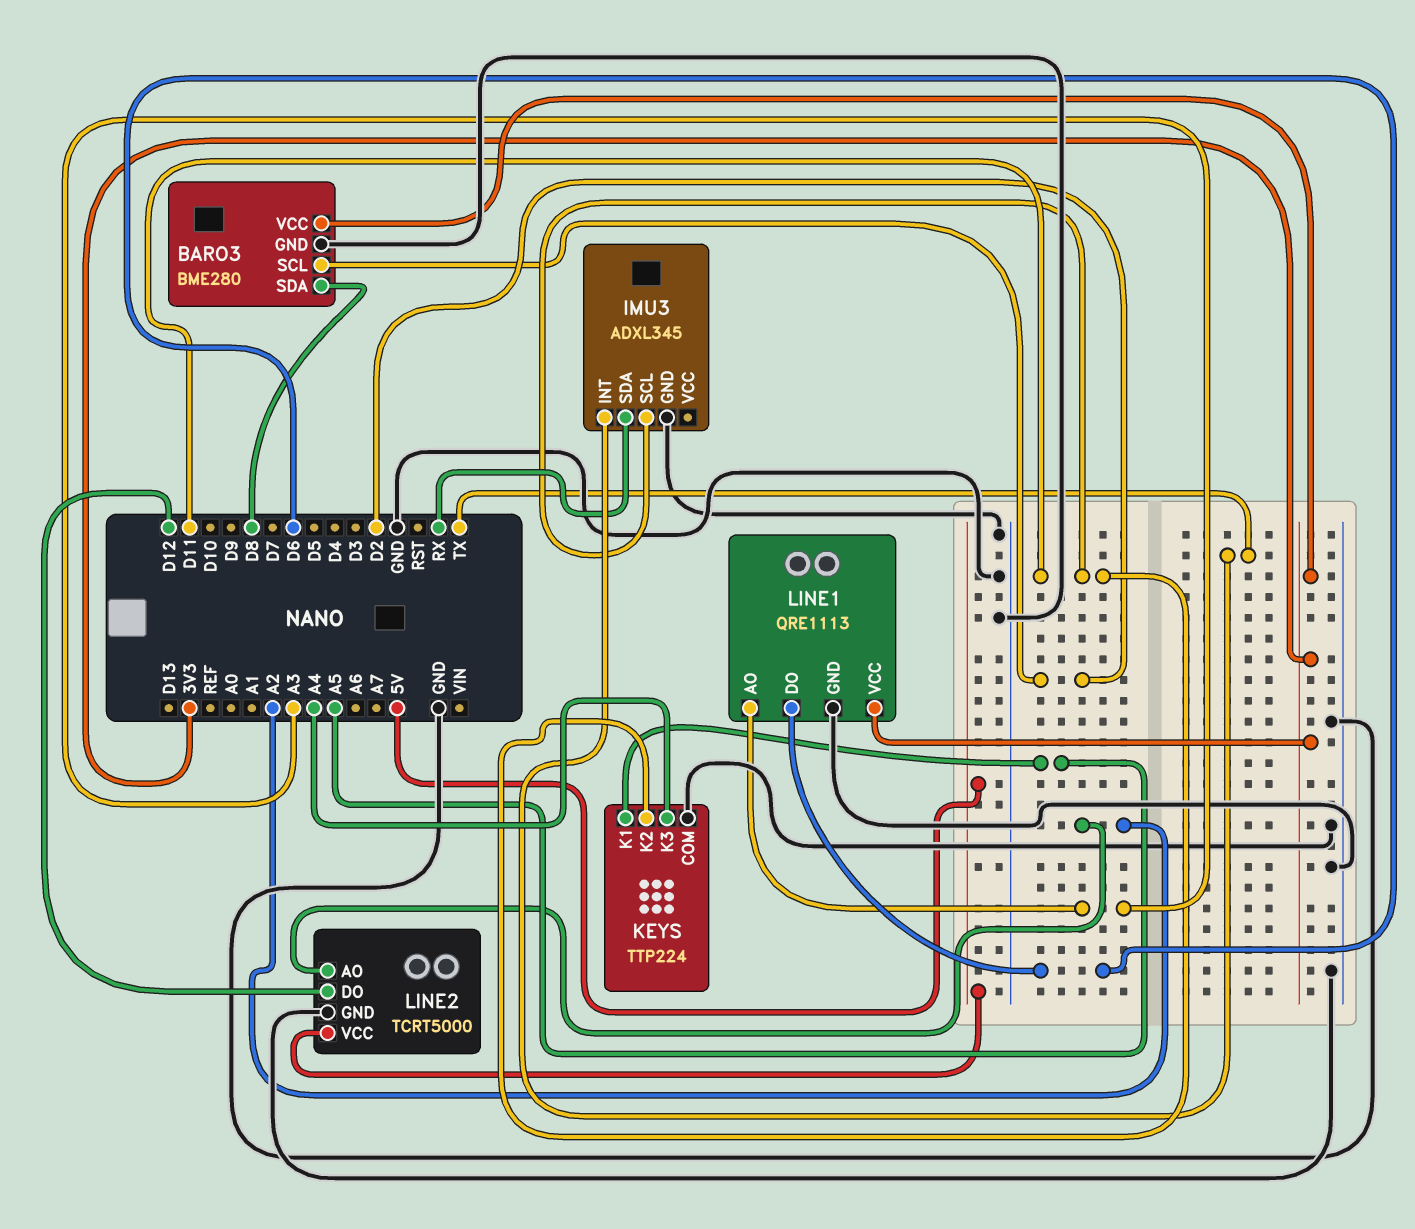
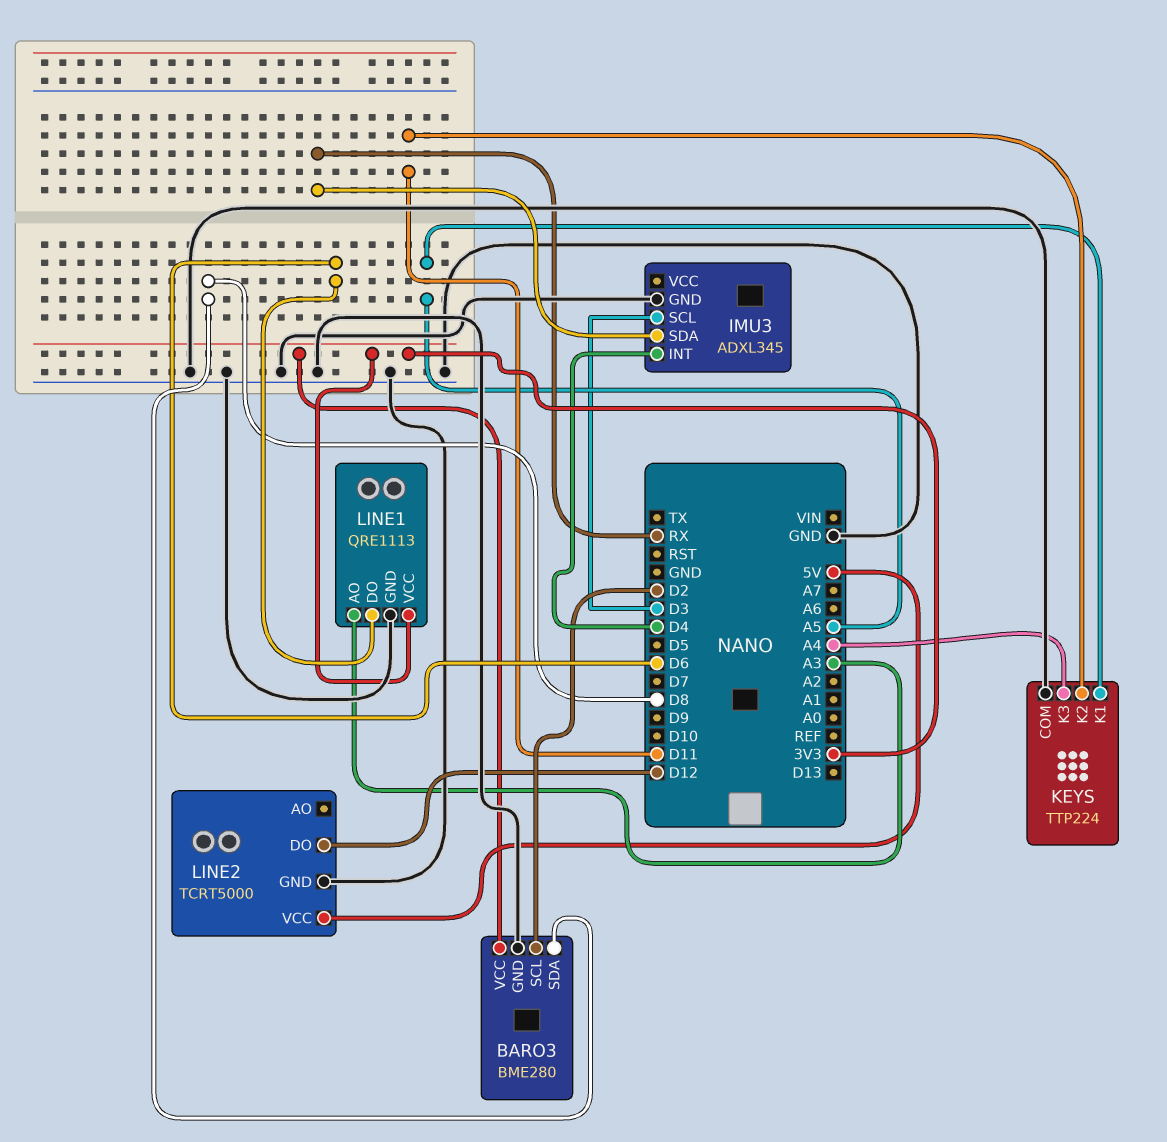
IMU3 pin INT: TX -> D4
IMU3 pin SCL: D11 -> D3
LINE2 pin AO: A2 -> none

